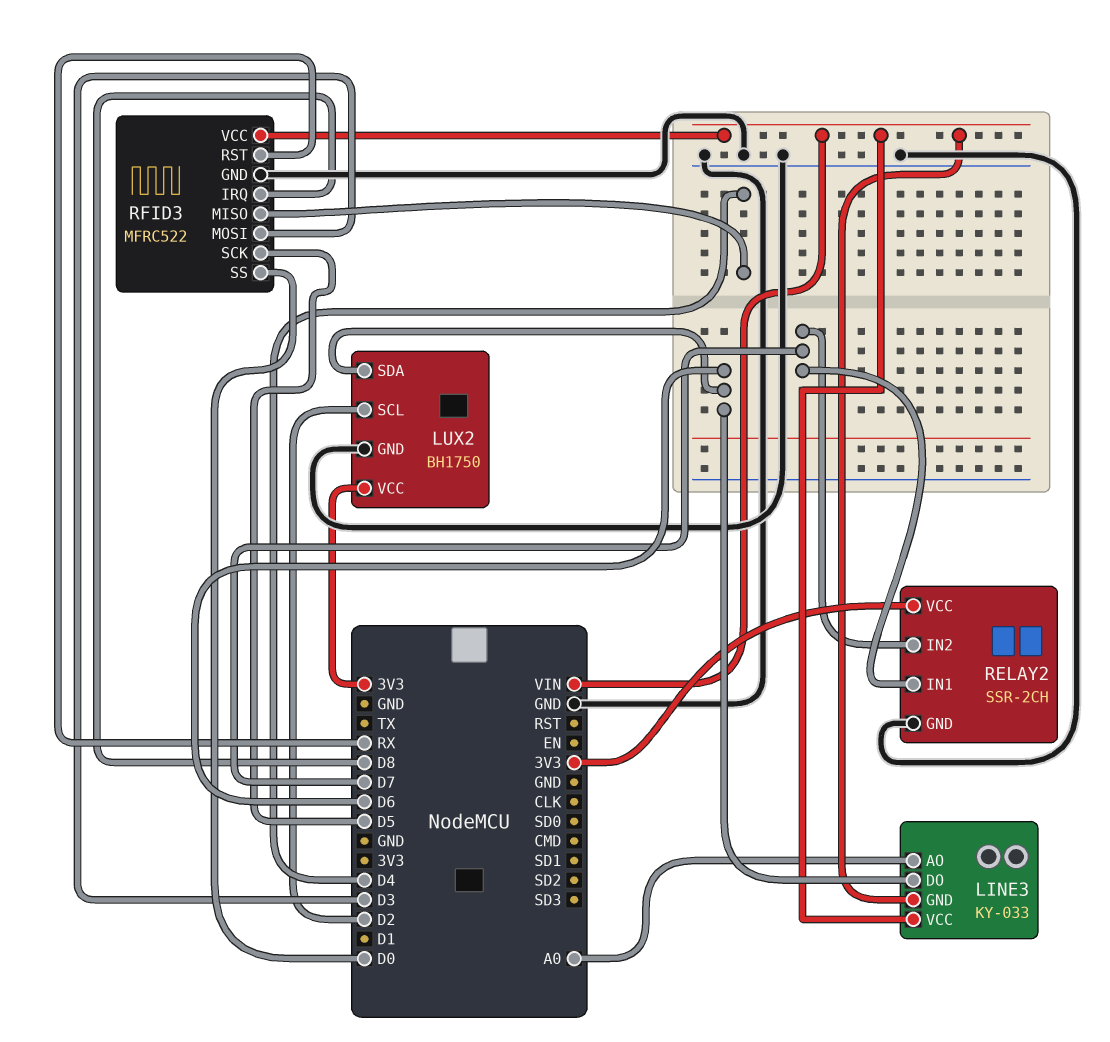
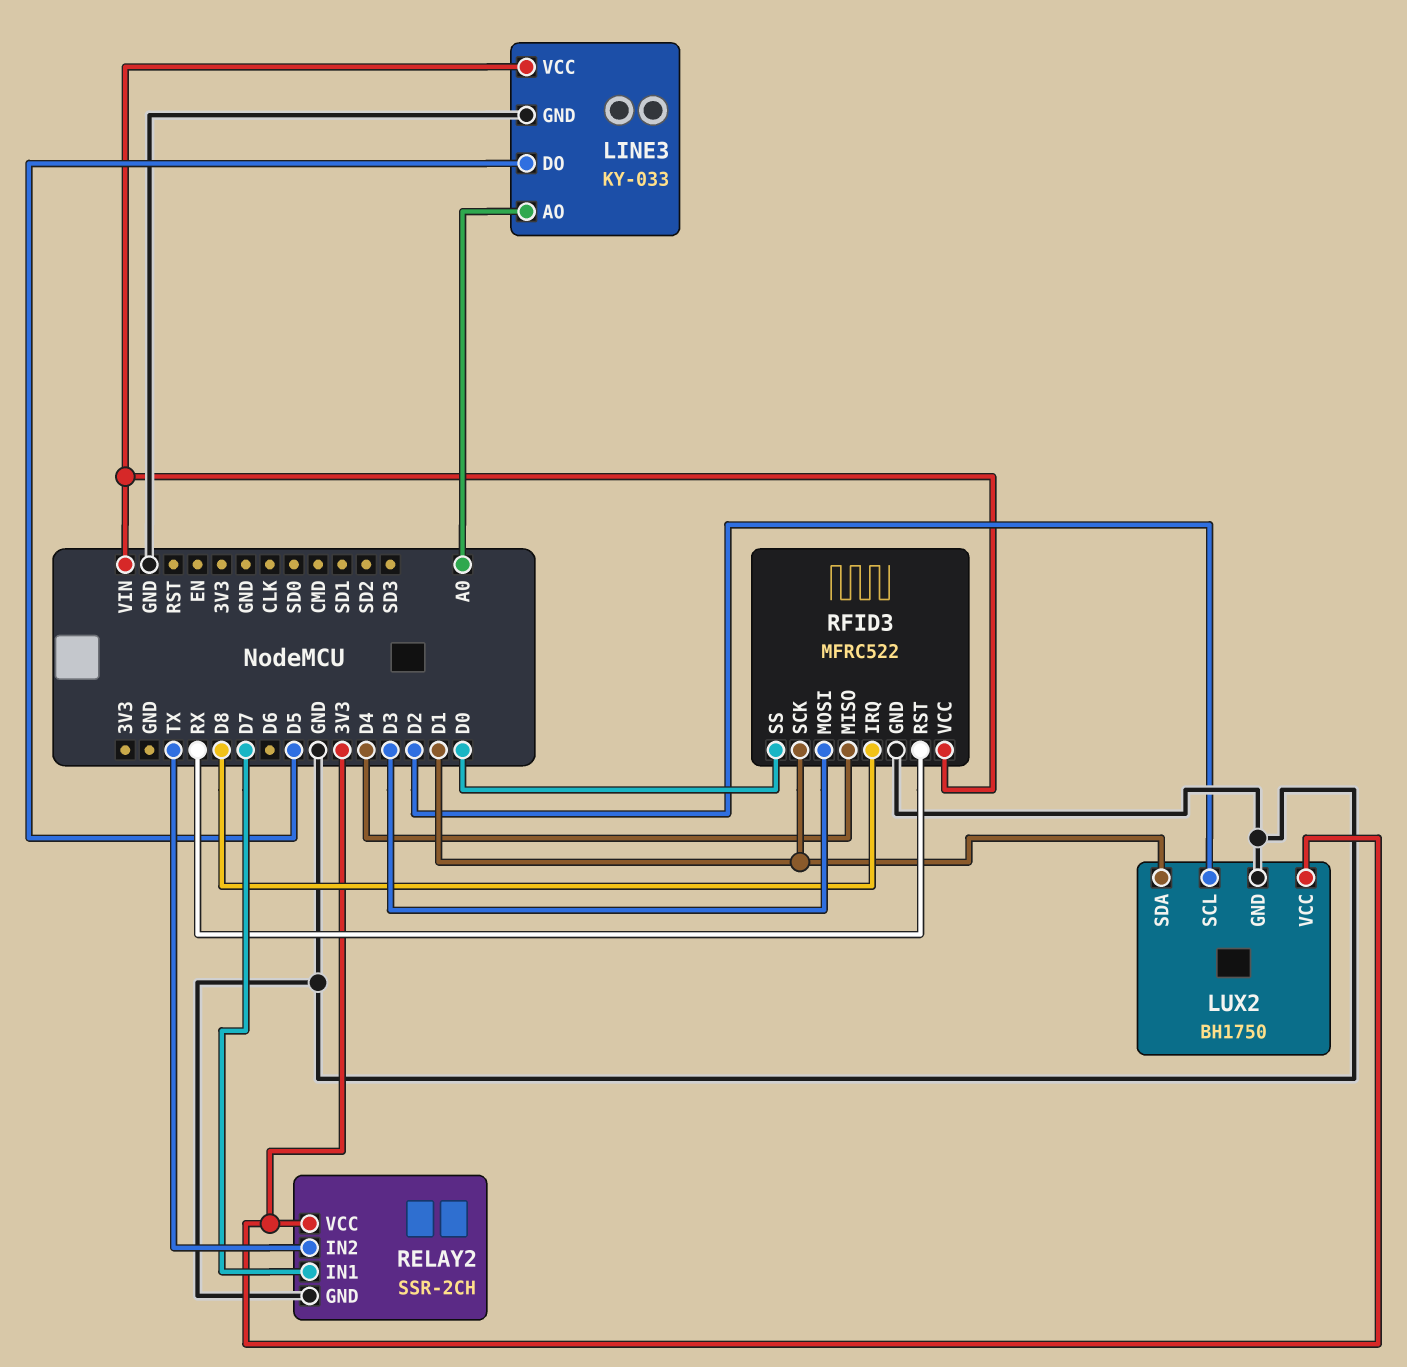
LINE3 pin DO: D6 -> D5
LINE3 pin GND: VIN -> GND
LUX2 pin SDA: D6 -> D1
RELAY2 pin IN2: D7 -> TX
RFID3 pin SCK: D5 -> D1

